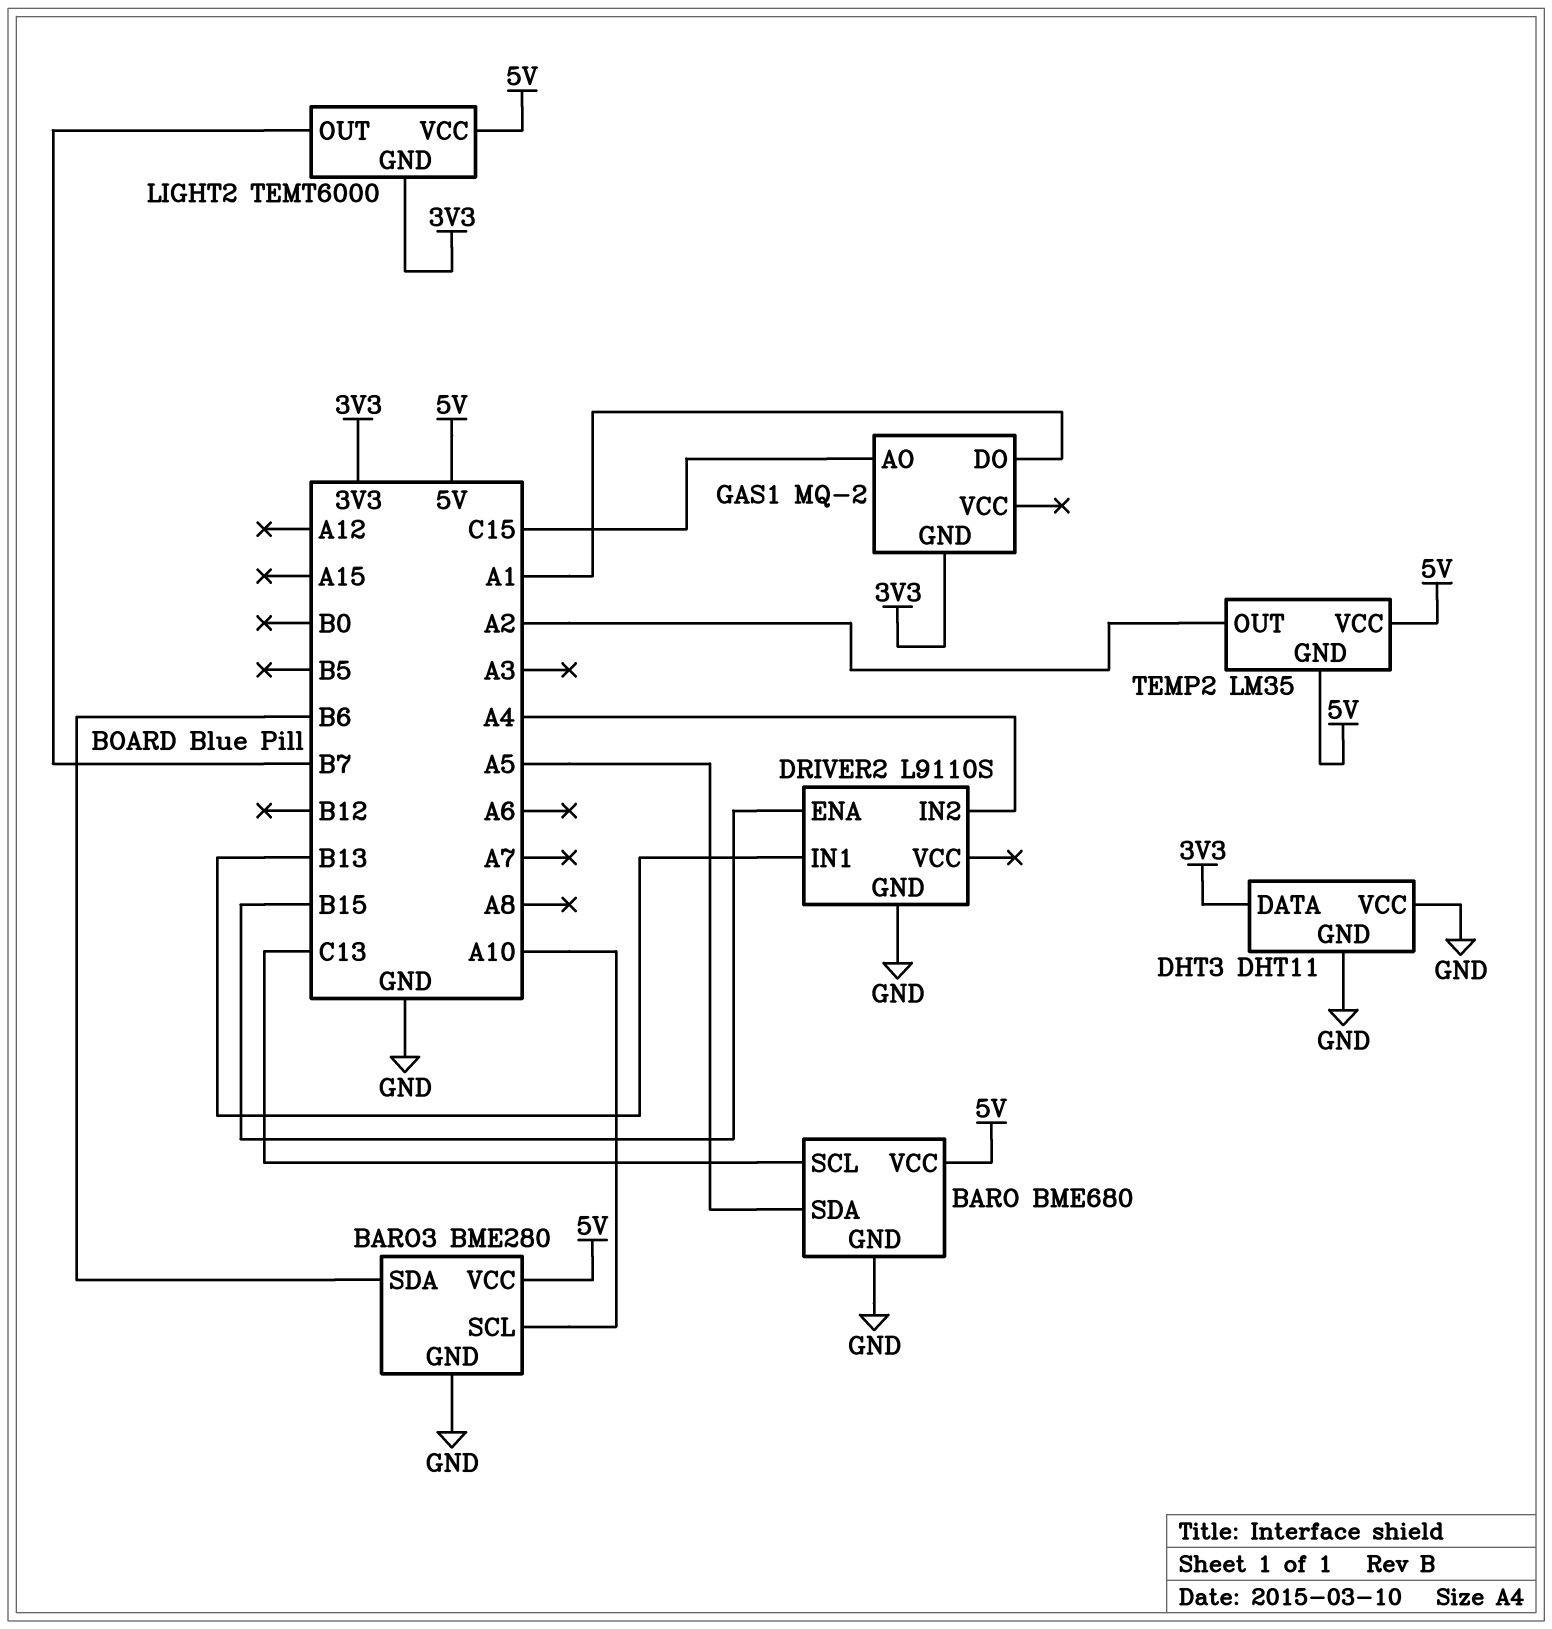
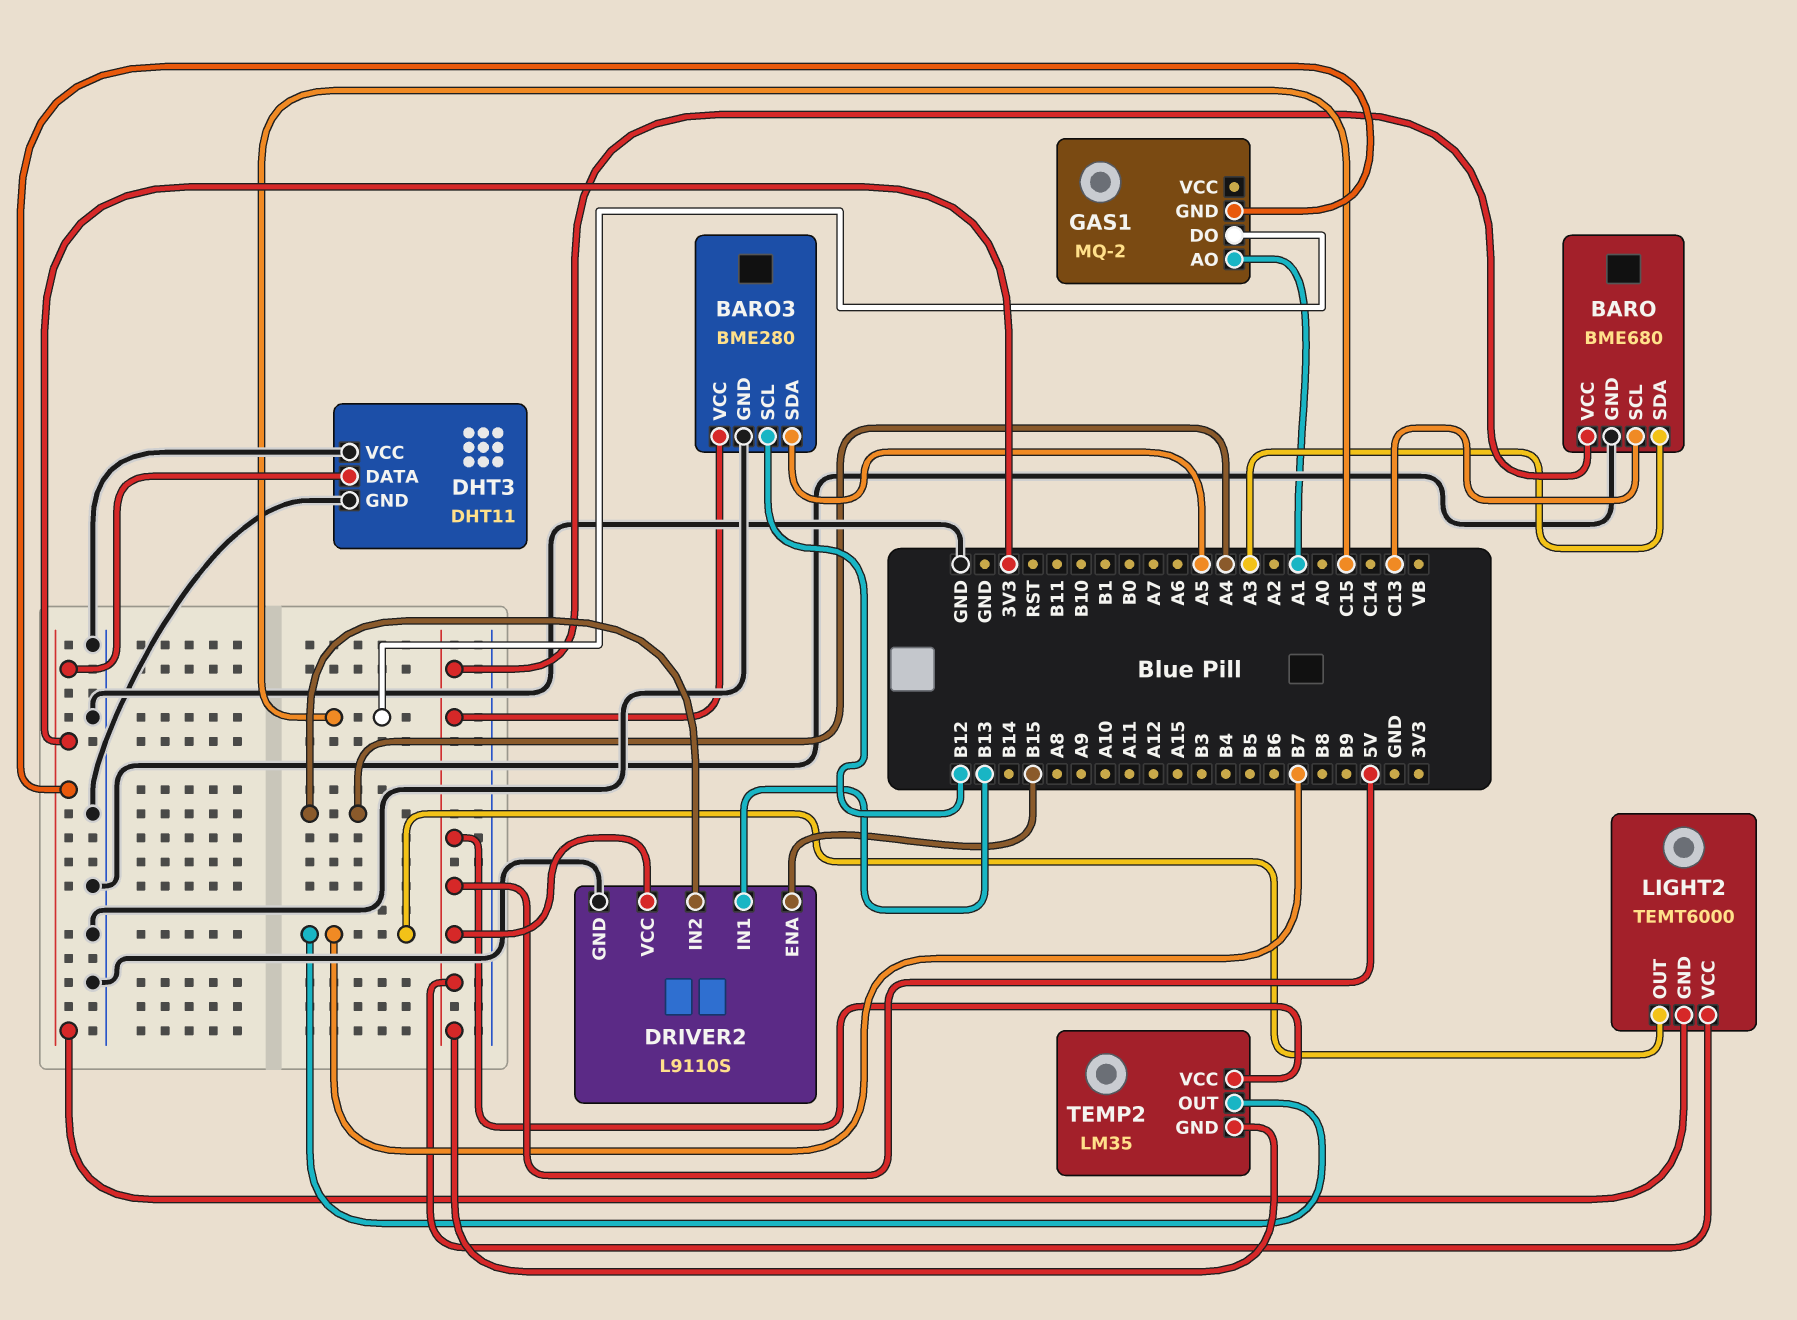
BARO pin SDA: A5 -> A3
BARO3 pin SCL: A10 -> B12
BARO3 pin SDA: B6 -> A5
DRIVER2 pin VCC: none -> 5V
GAS1 pin AO: C15 -> A1
GAS1 pin DO: A1 -> C15
TEMP2 pin OUT: A2 -> B7

